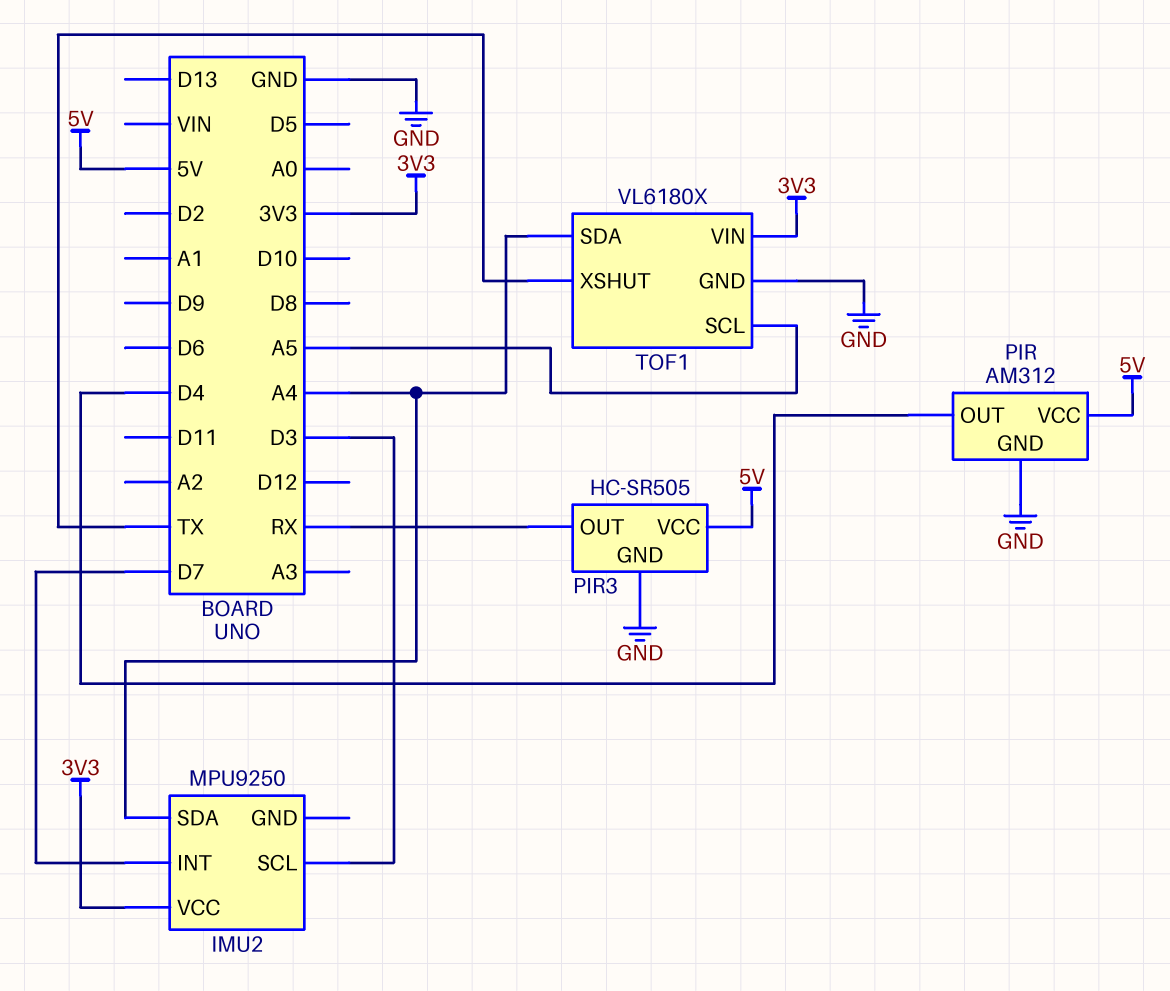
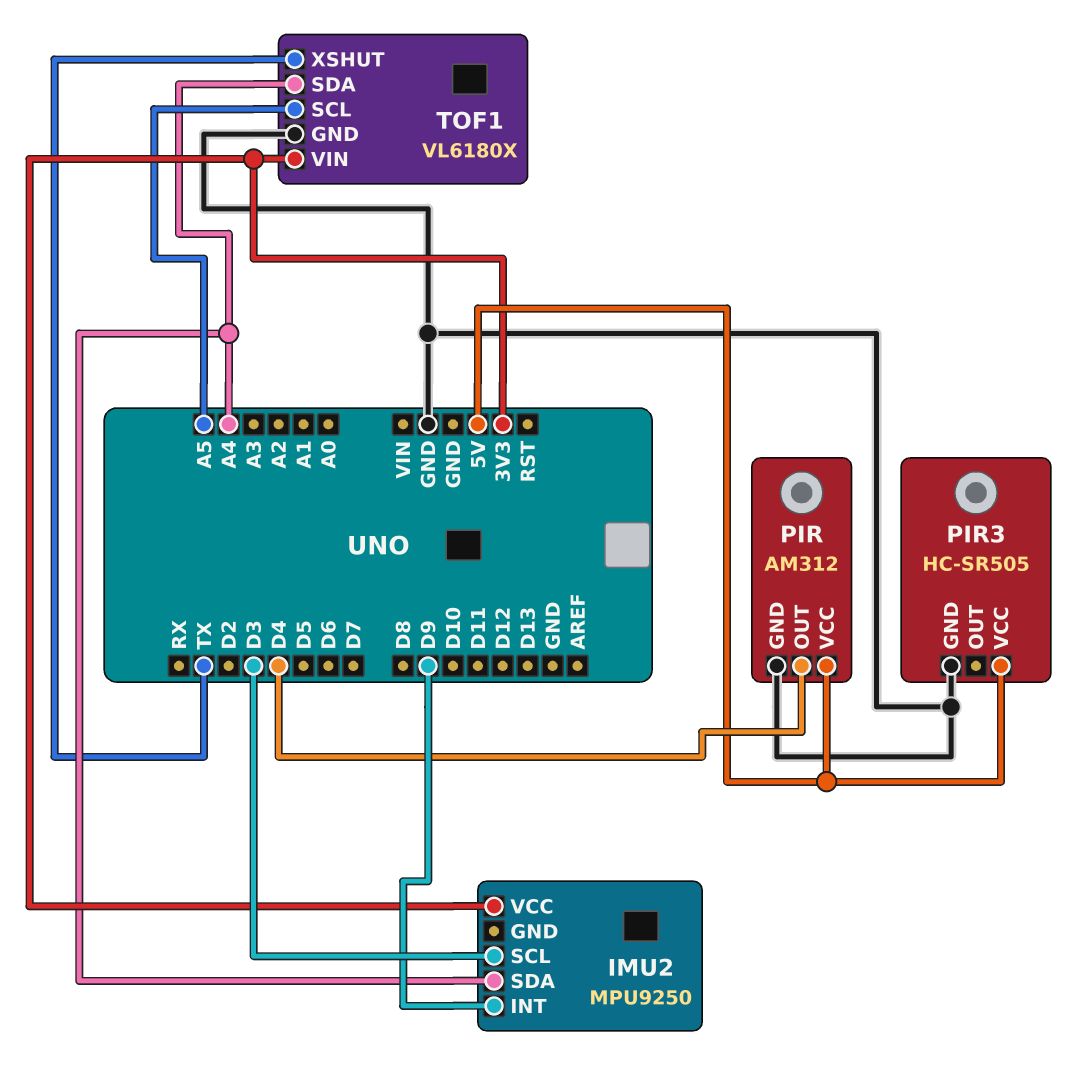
IMU2 pin INT: D7 -> D9
PIR3 pin OUT: RX -> none

